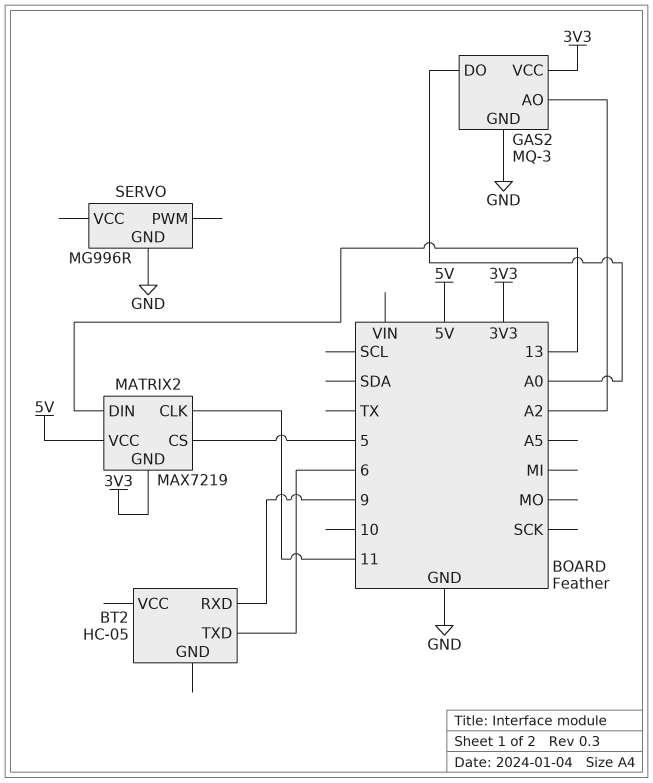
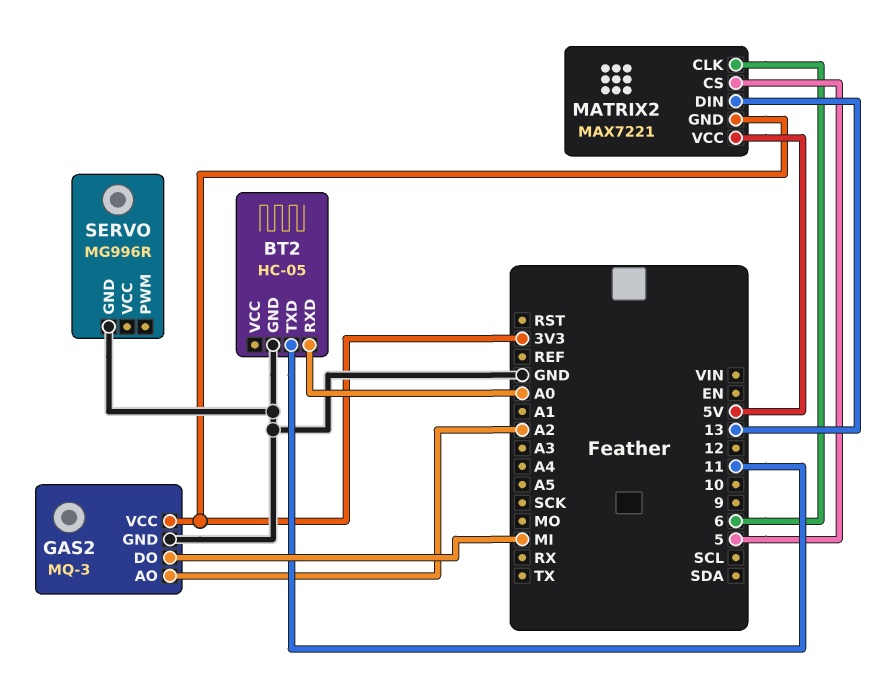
BT2 pin GND: none -> GND
BT2 pin RXD: 9 -> A0
BT2 pin TXD: 6 -> 11
GAS2 pin DO: A0 -> MI
MATRIX2: MAX7219 -> MAX7221
MATRIX2 pin CLK: 11 -> 6

